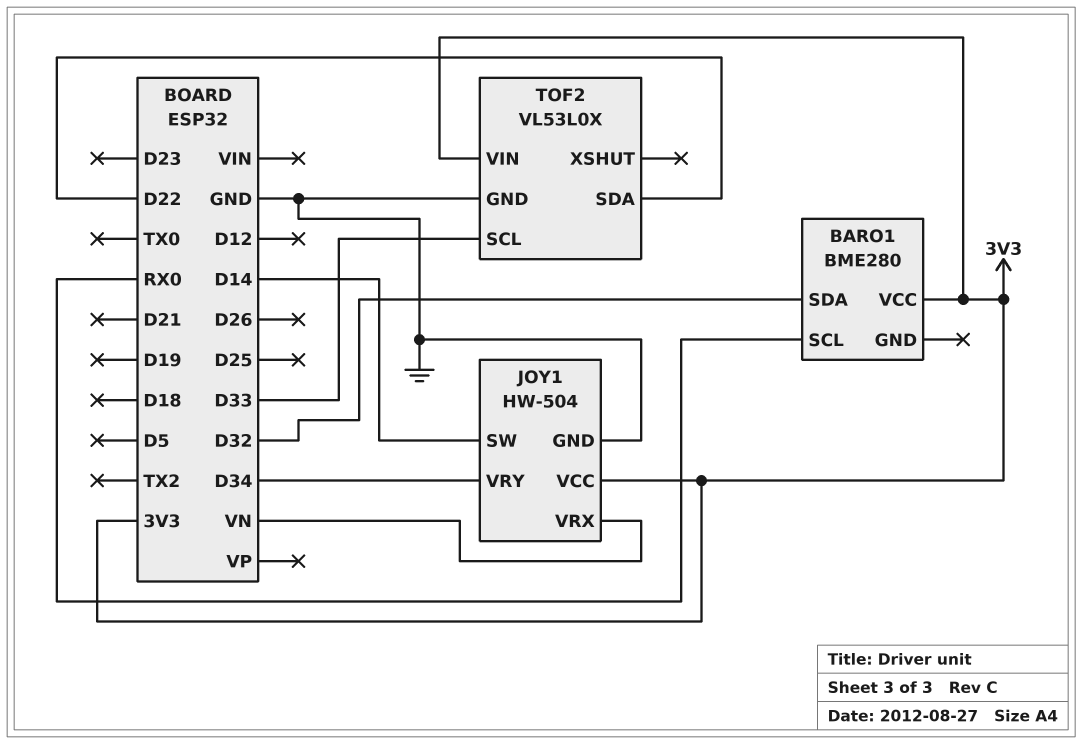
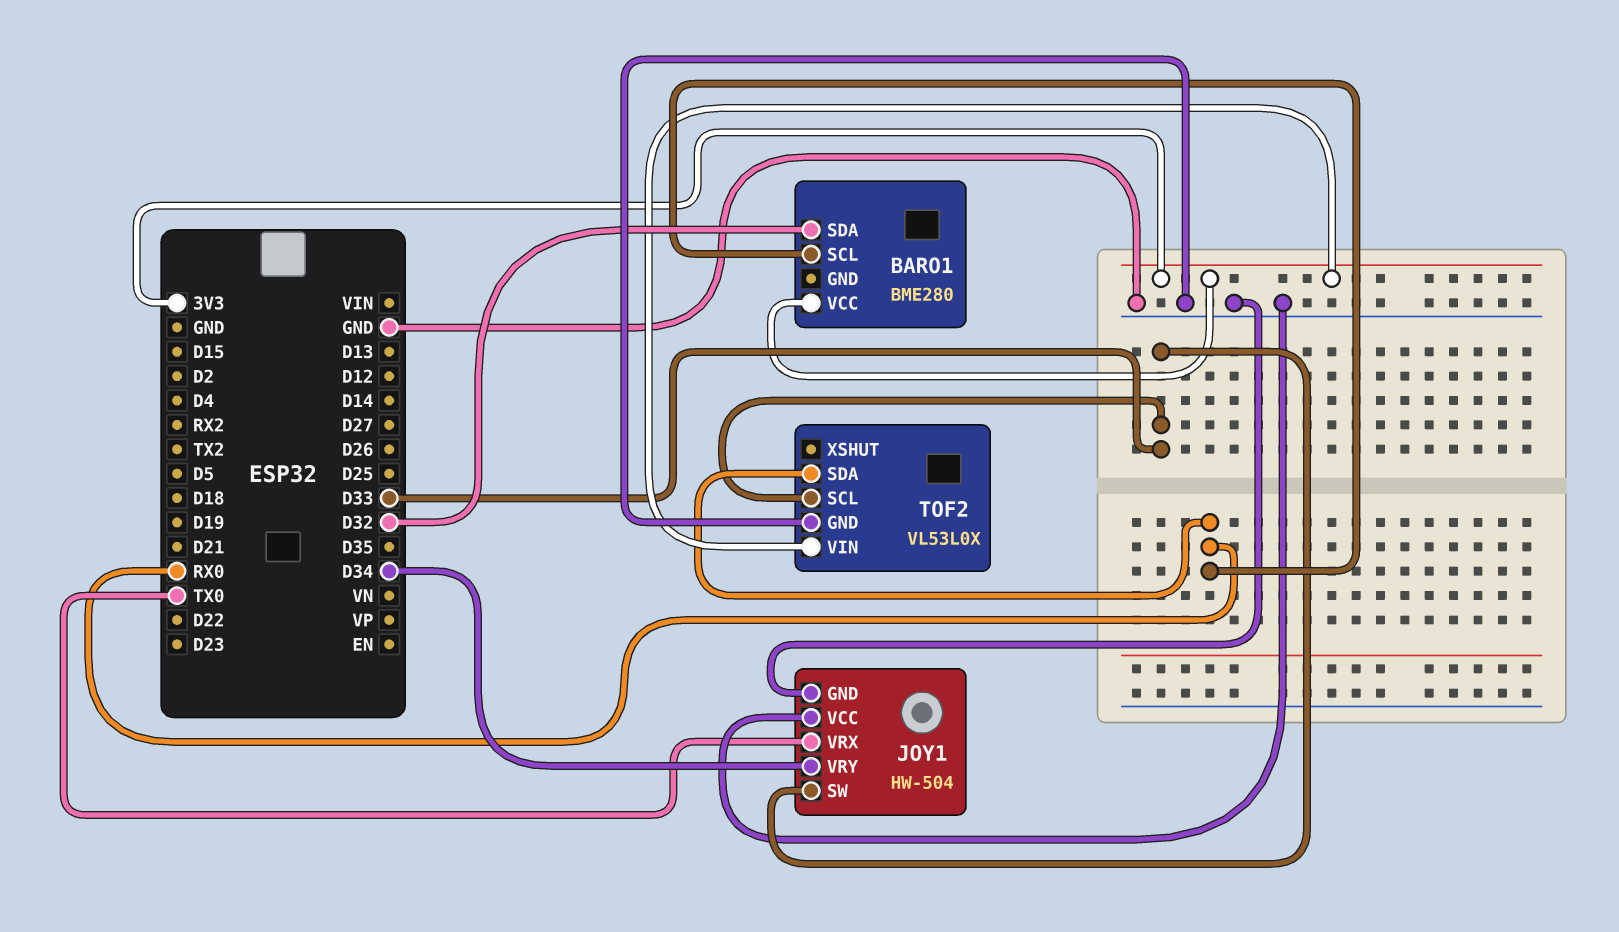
JOY1 pin SW: D14 -> D33
JOY1 pin VCC: 3V3 -> GND
JOY1 pin VRX: VN -> TX0
TOF2 pin SDA: D22 -> RX0

